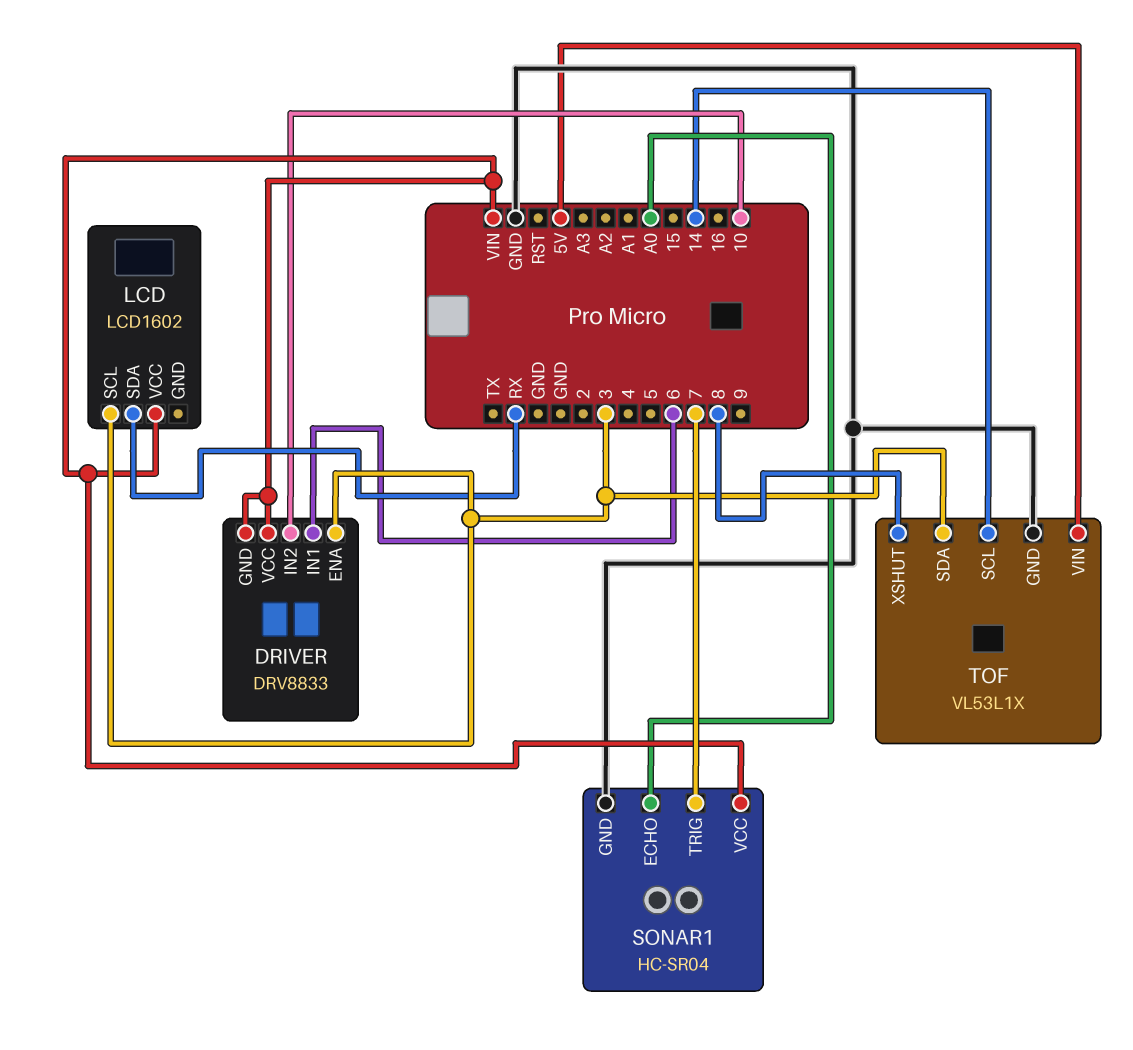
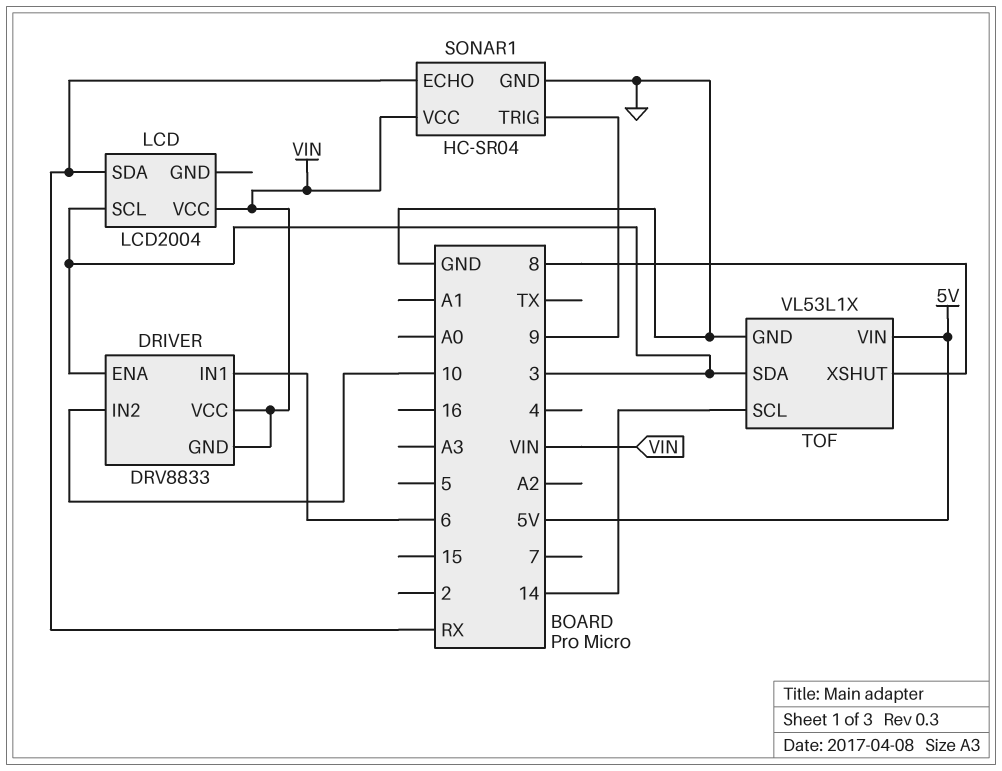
LCD: LCD1602 -> LCD2004
SONAR1 pin ECHO: A0 -> RX
SONAR1 pin TRIG: 7 -> 9

